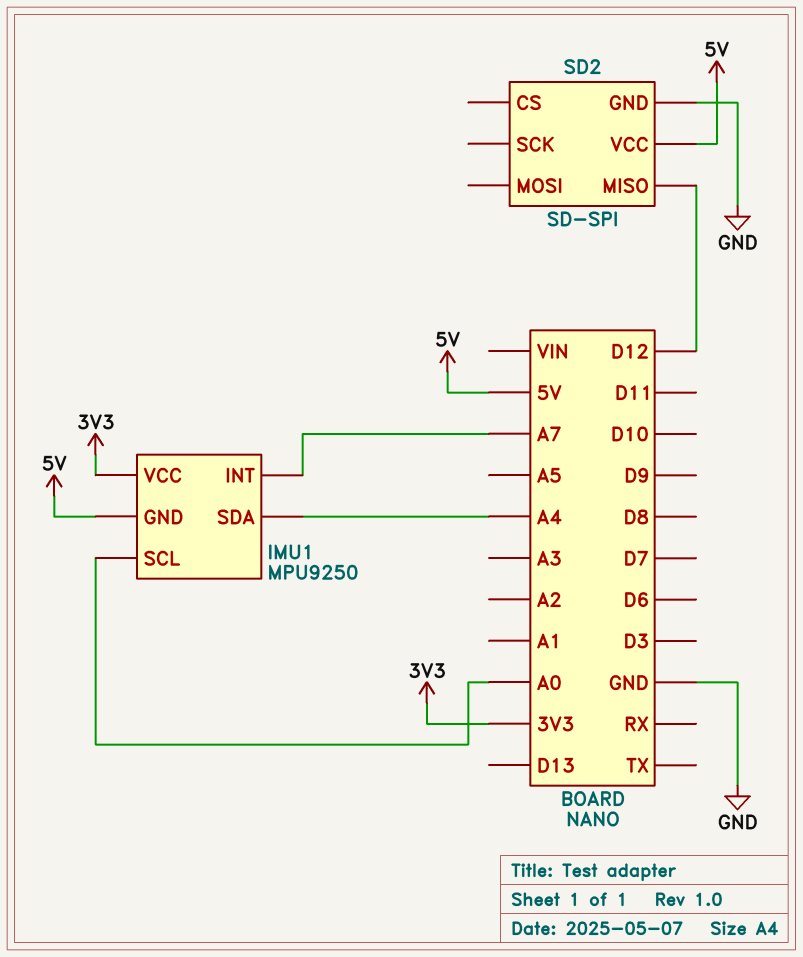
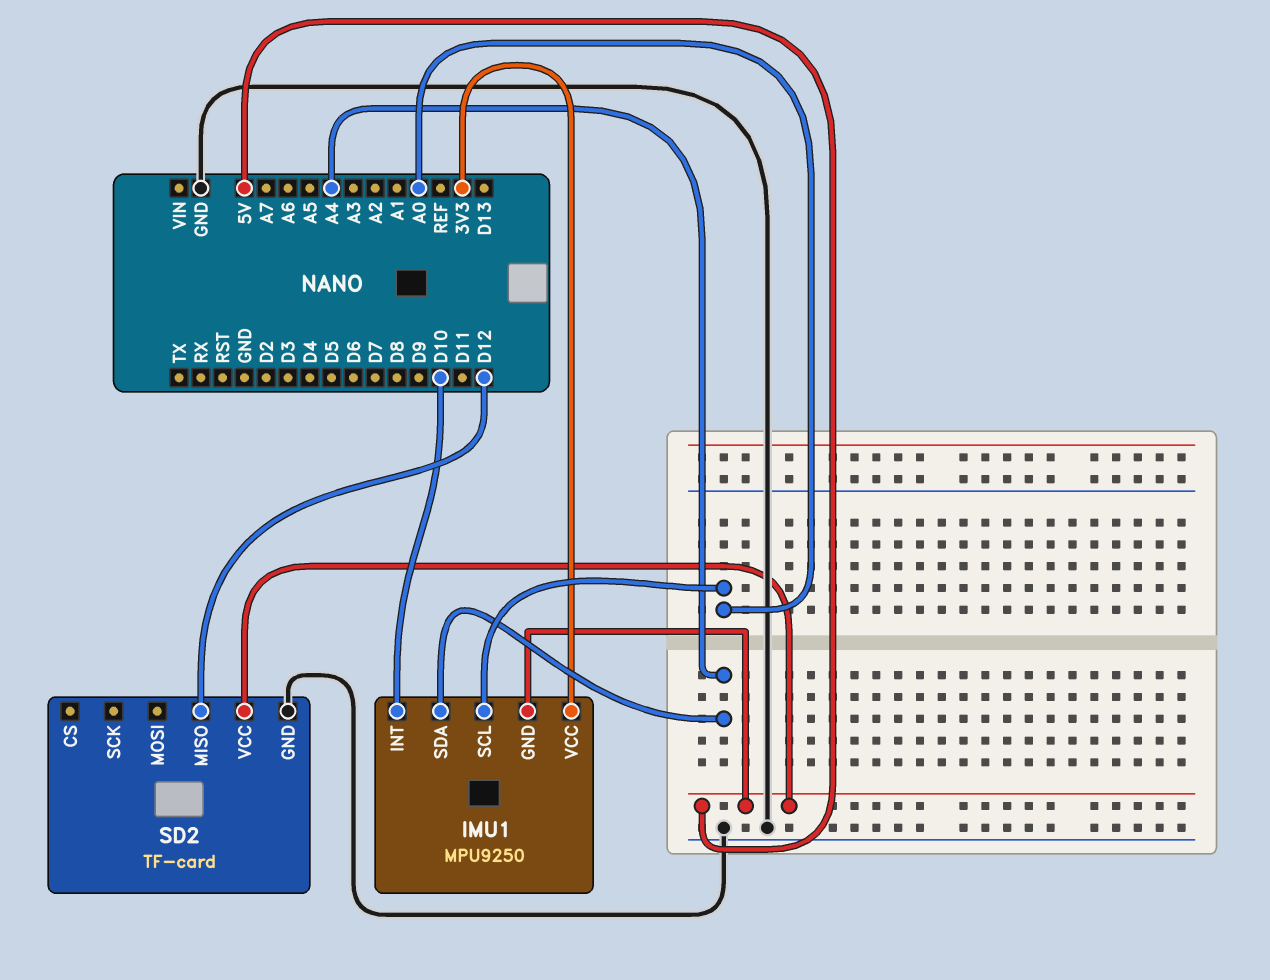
IMU1 pin INT: A7 -> D10
SD2: SD-SPI -> TF-card

